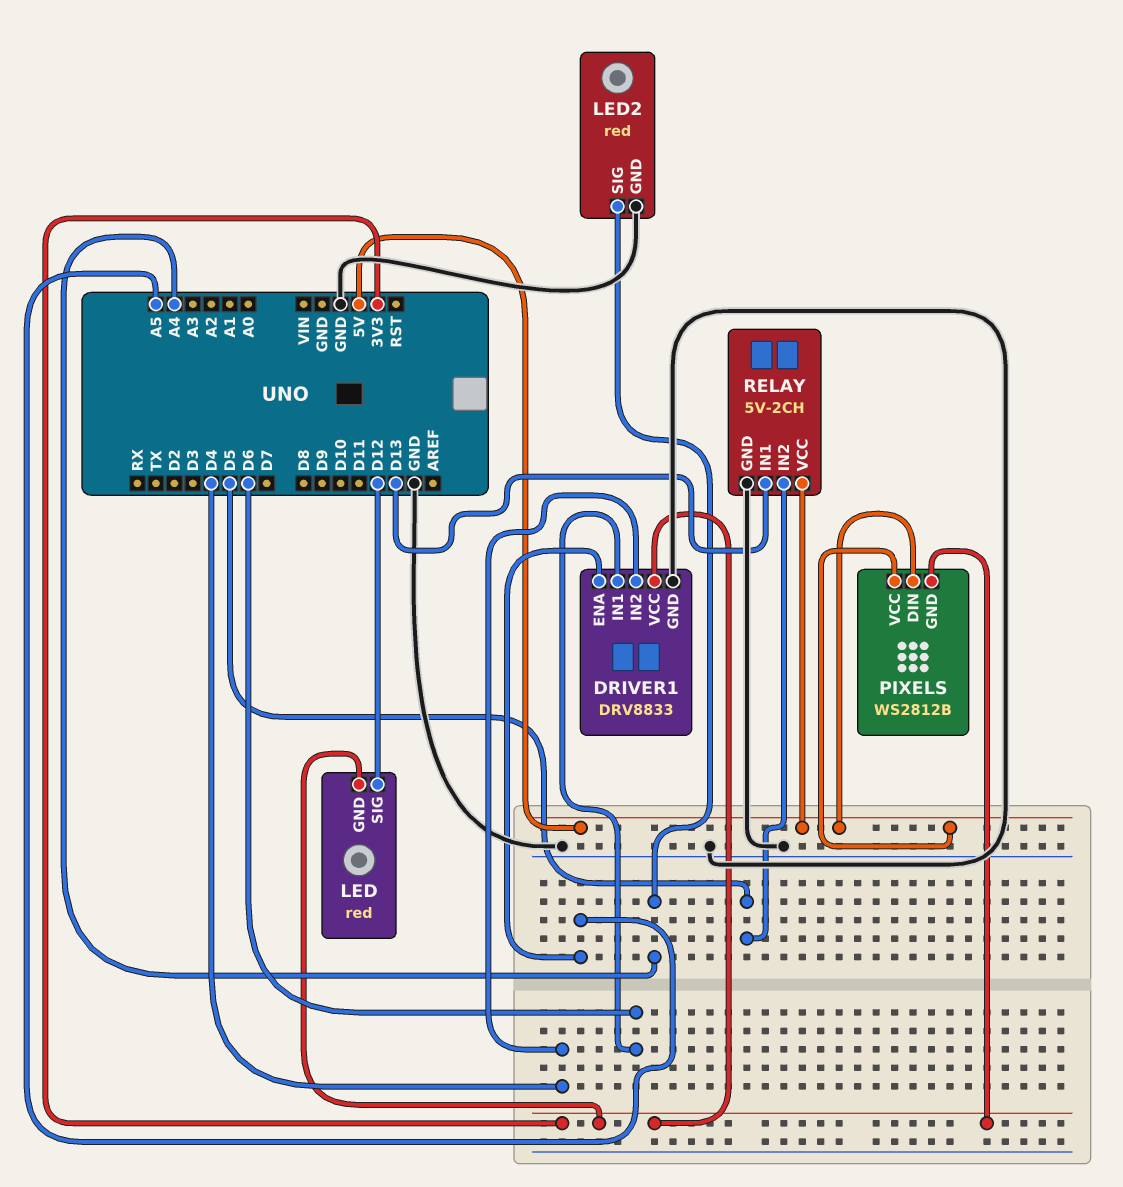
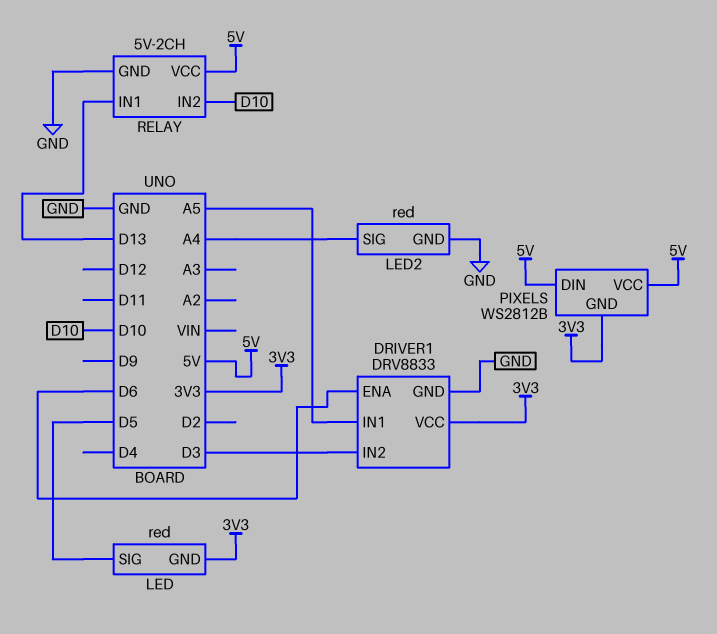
DRIVER1 pin ENA: A5 -> D6
DRIVER1 pin IN1: D6 -> A5
DRIVER1 pin IN2: D4 -> D3
LED pin SIG: D12 -> D5
RELAY pin IN2: D5 -> D10

